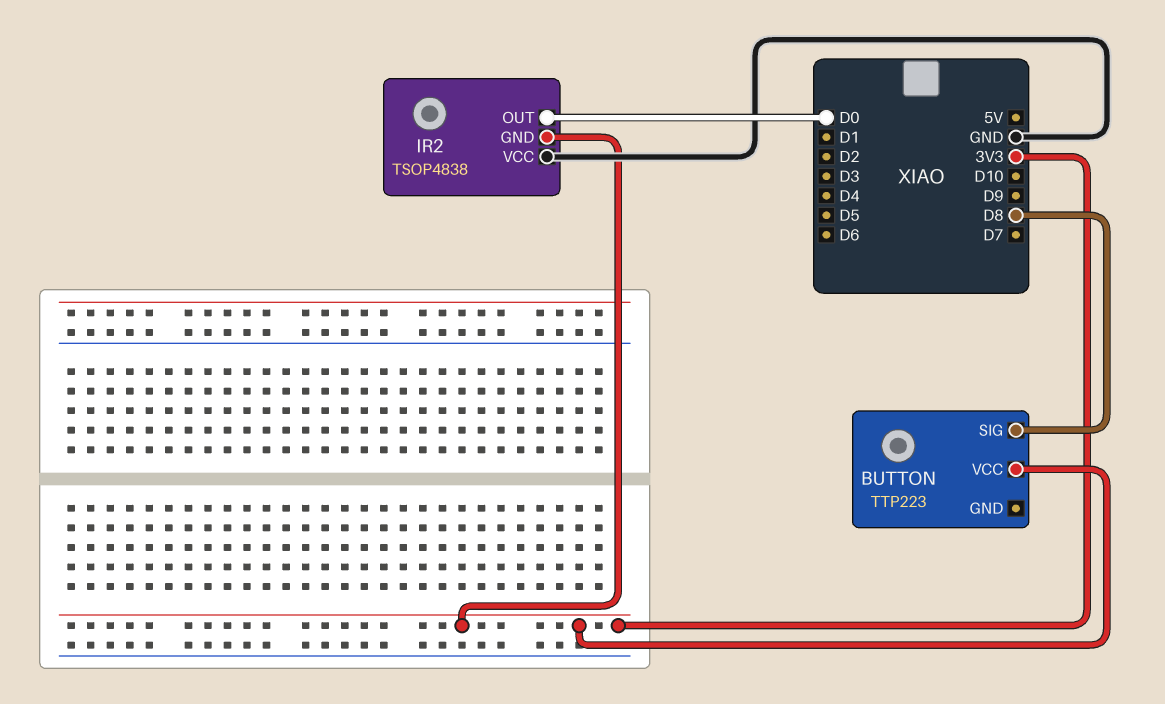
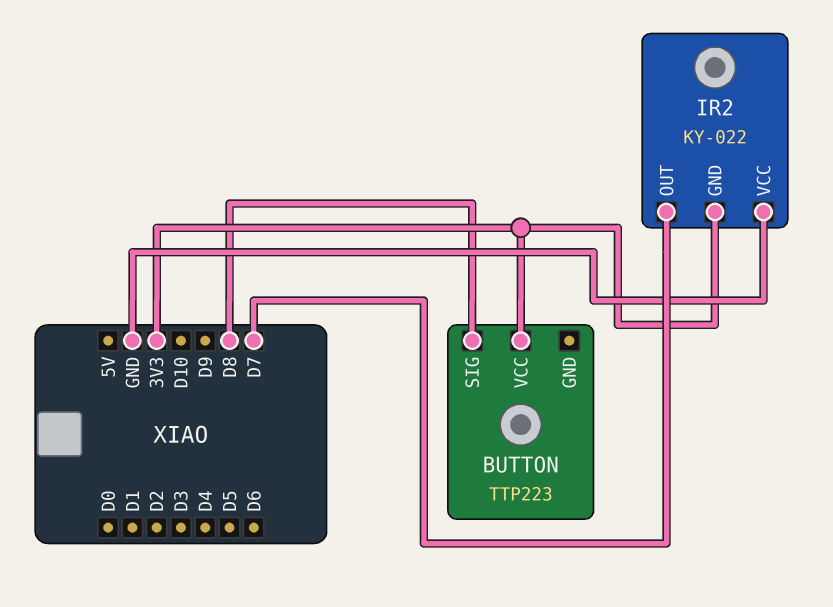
IR2: TSOP4838 -> KY-022
IR2 pin OUT: D0 -> D7

